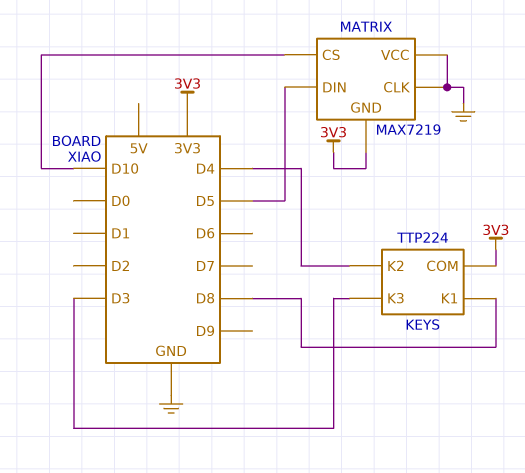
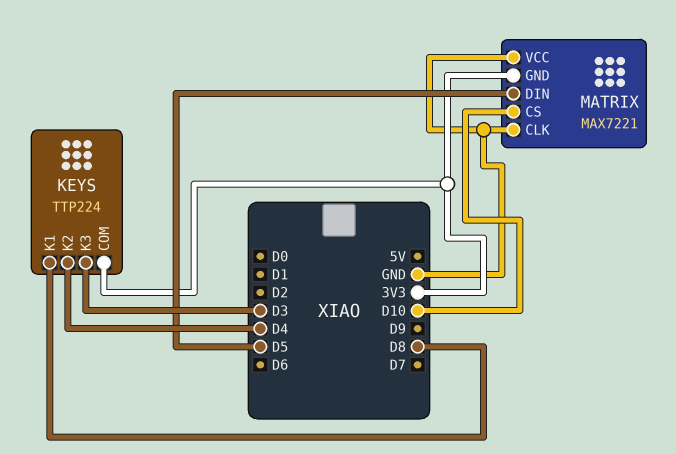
MATRIX: MAX7219 -> MAX7221

